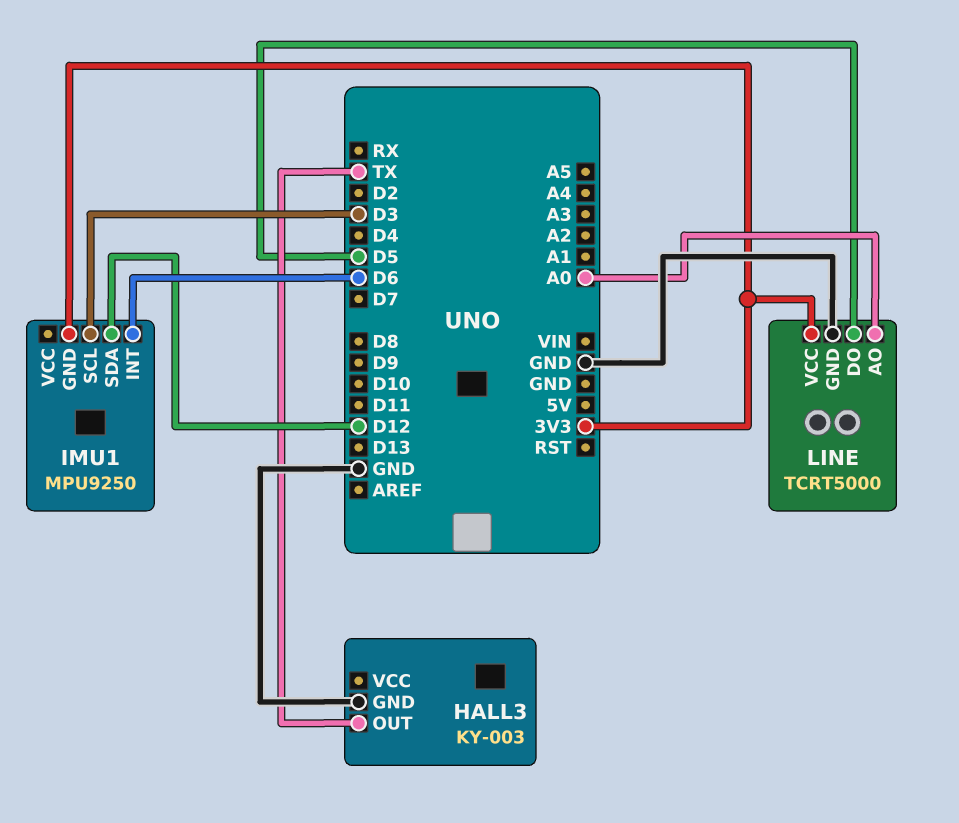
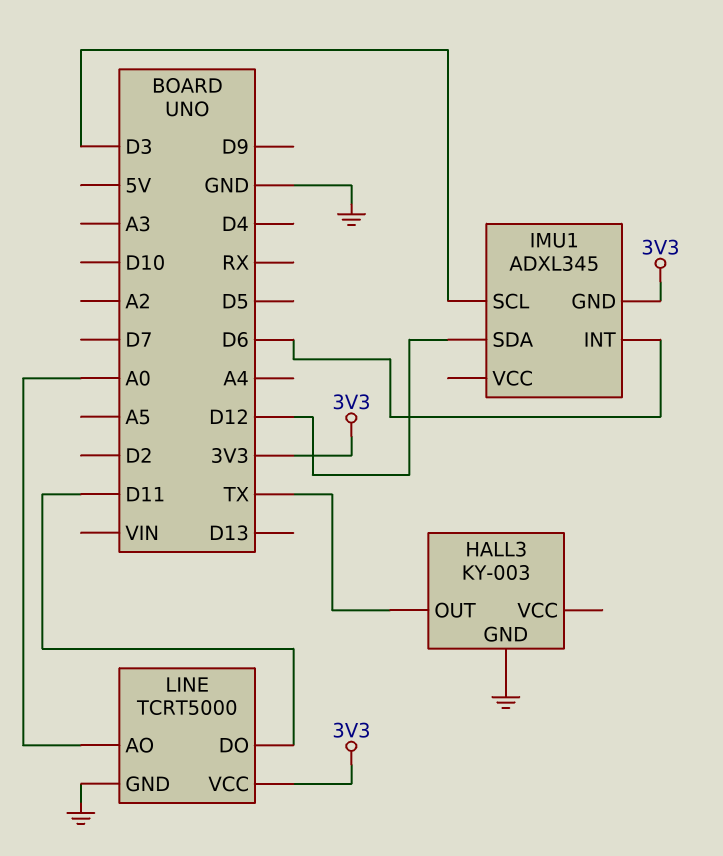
IMU1: MPU9250 -> ADXL345
LINE pin DO: D5 -> D11

